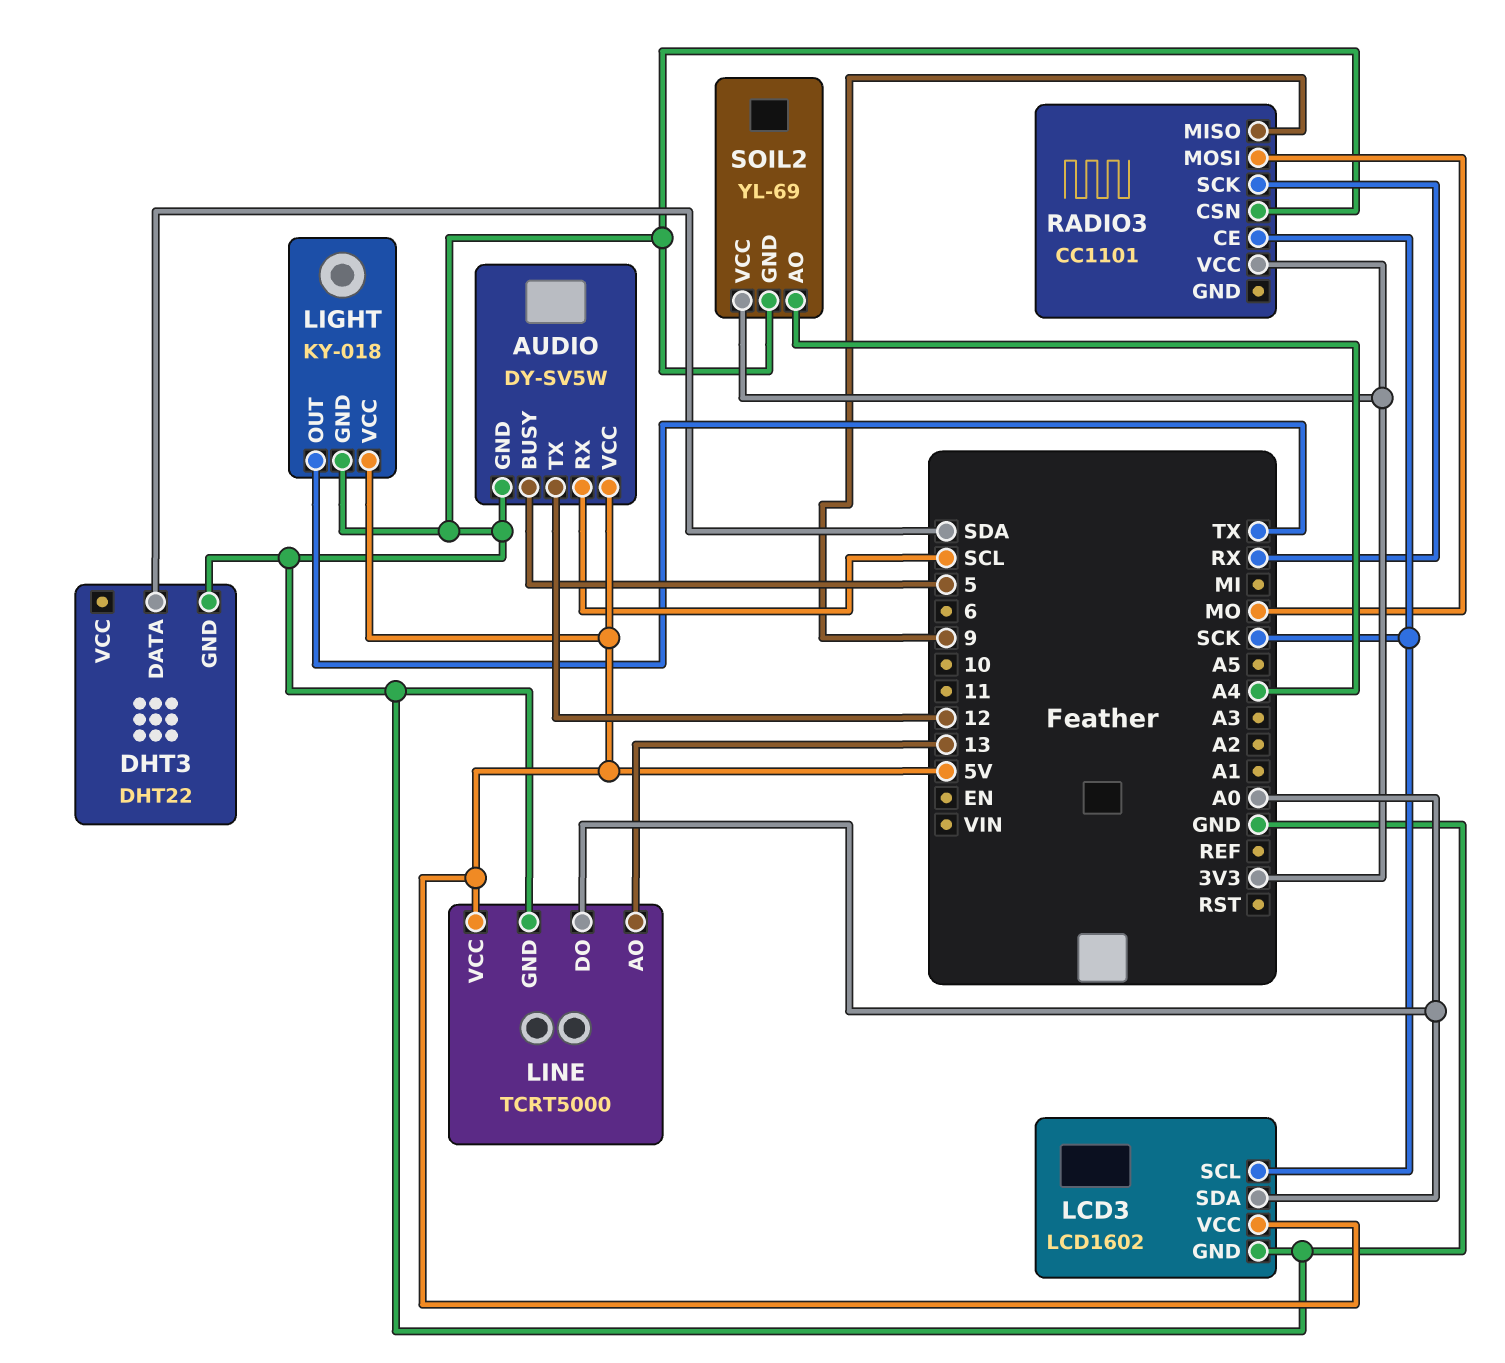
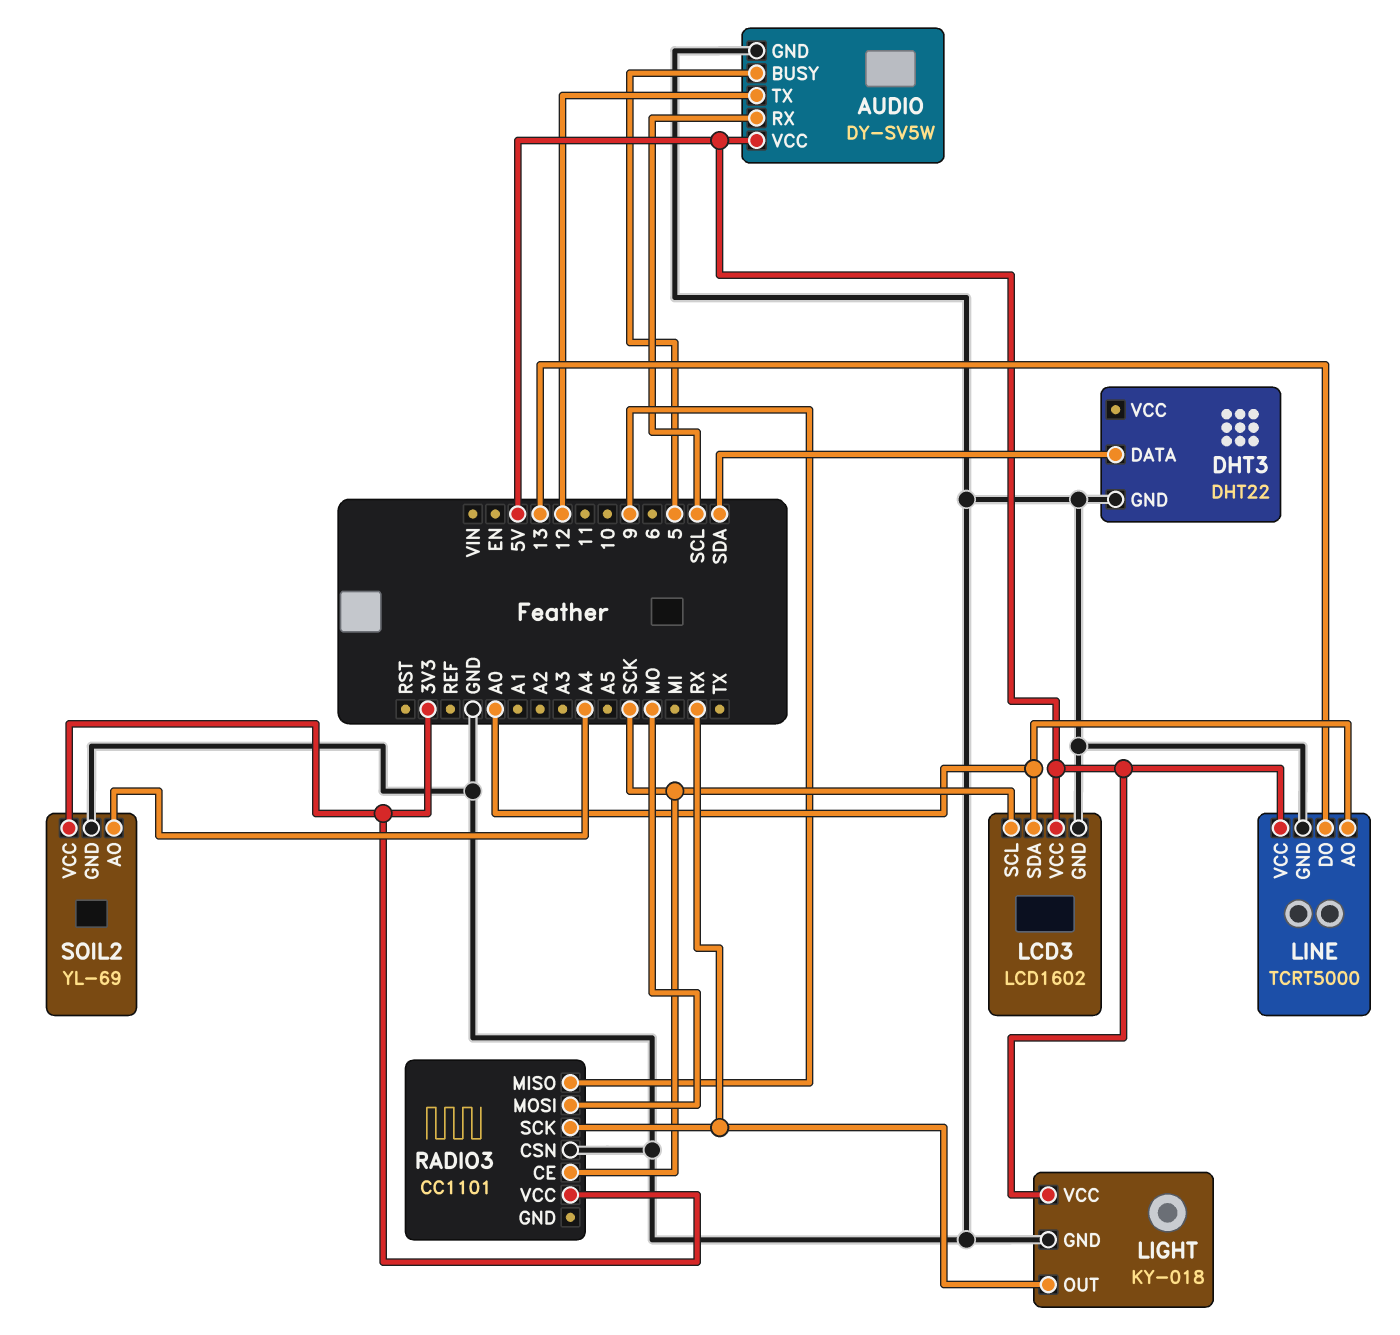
LIGHT pin OUT: TX -> RX
LINE pin AO: 13 -> A0
LINE pin DO: A0 -> 13

